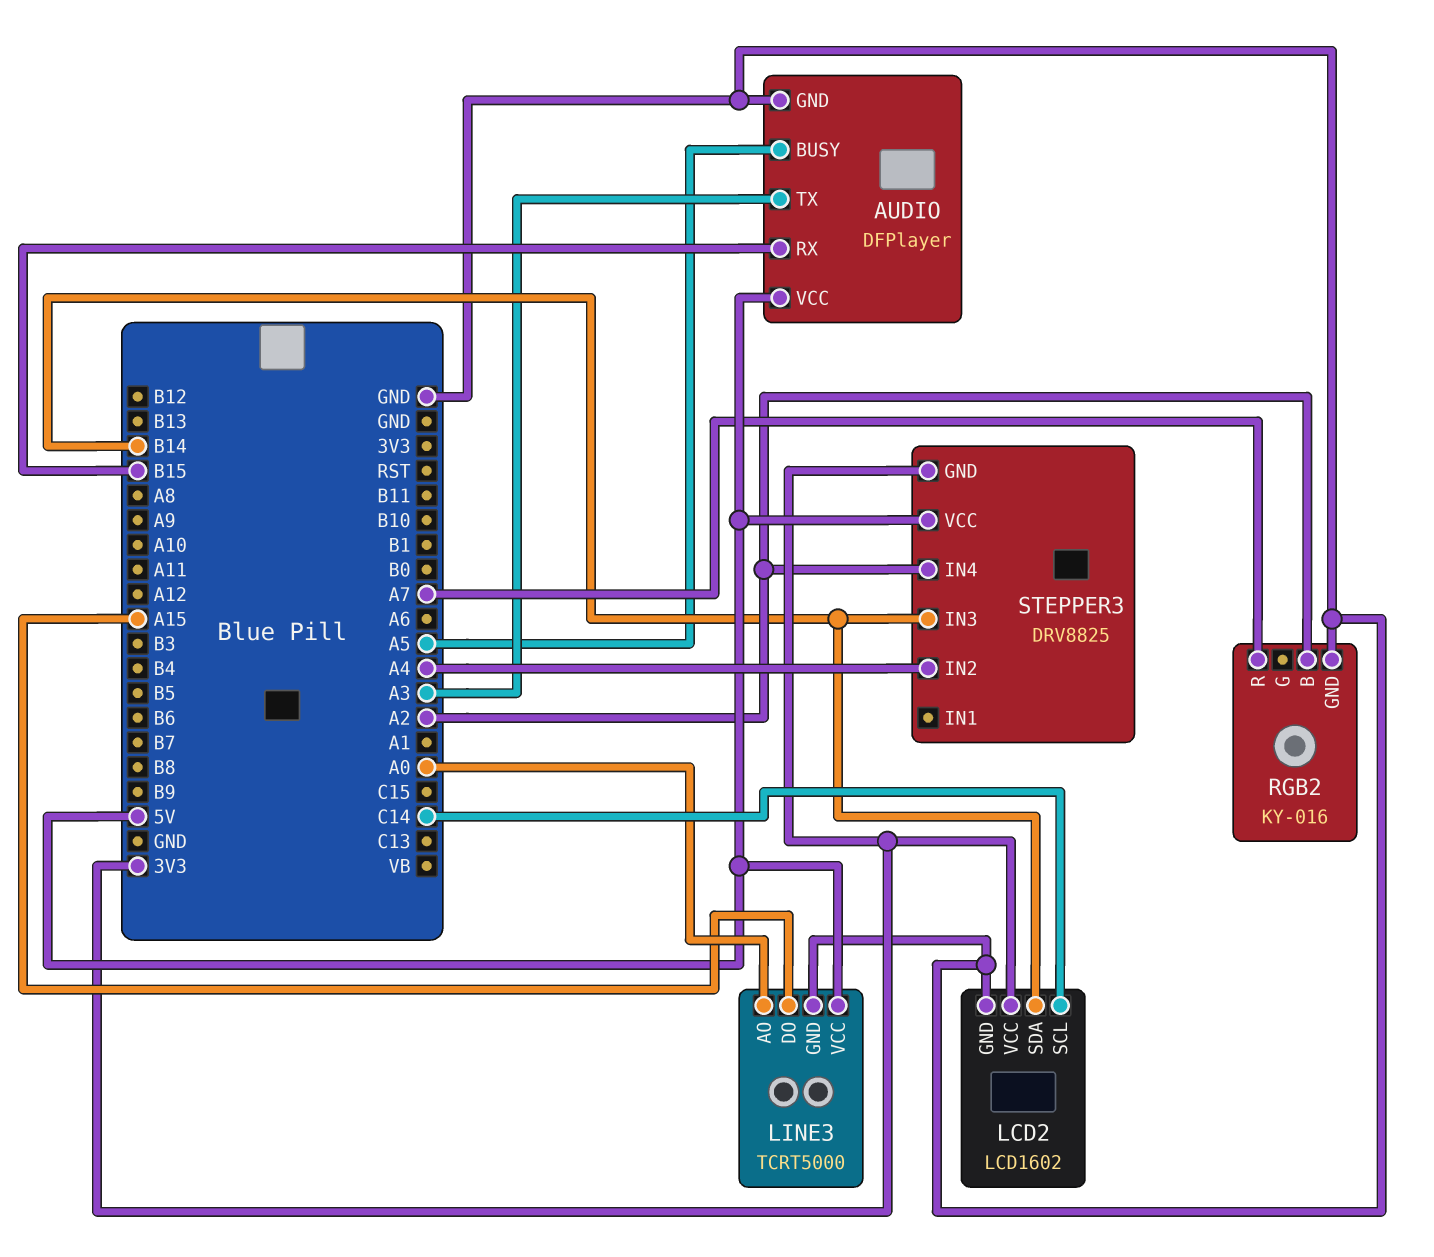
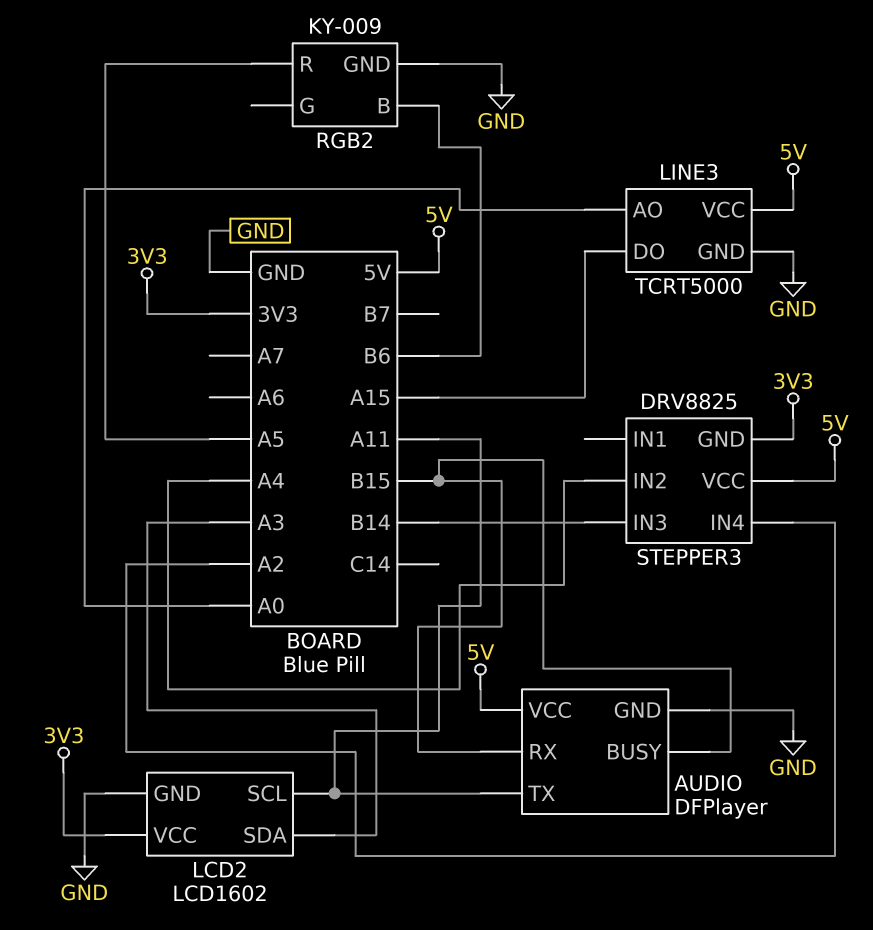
AUDIO pin BUSY: A5 -> B15
AUDIO pin TX: A3 -> A11
LCD2 pin SCL: C14 -> A11
LCD2 pin SDA: B14 -> A3
RGB2: KY-016 -> KY-009
RGB2 pin B: A2 -> B6
RGB2 pin R: A7 -> A5

